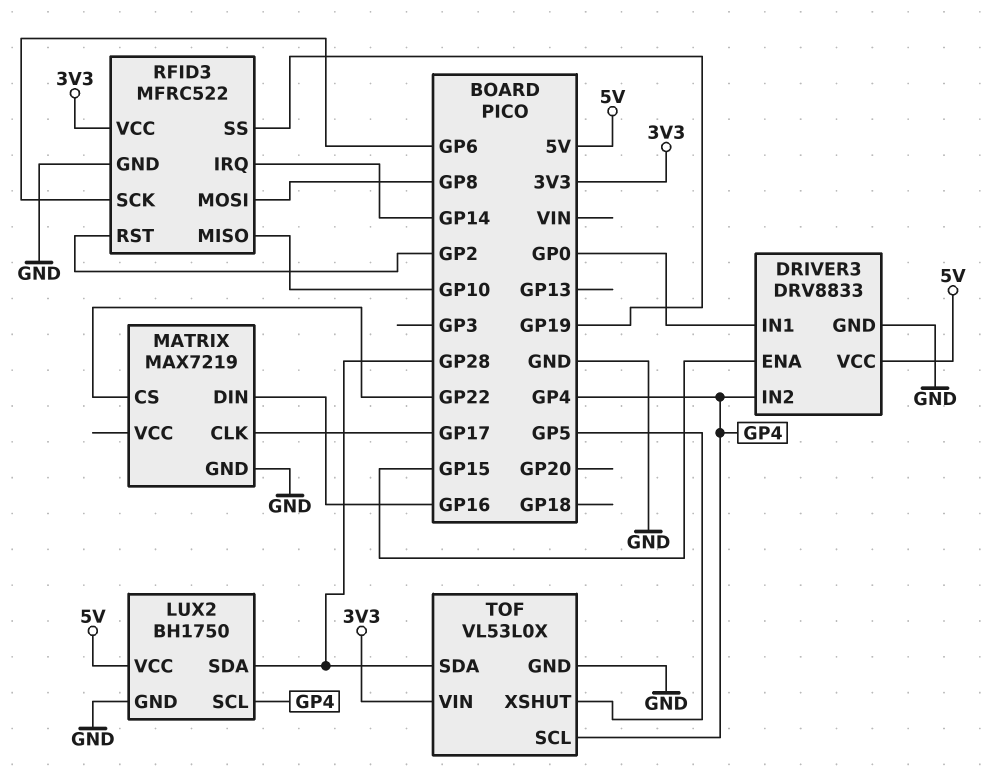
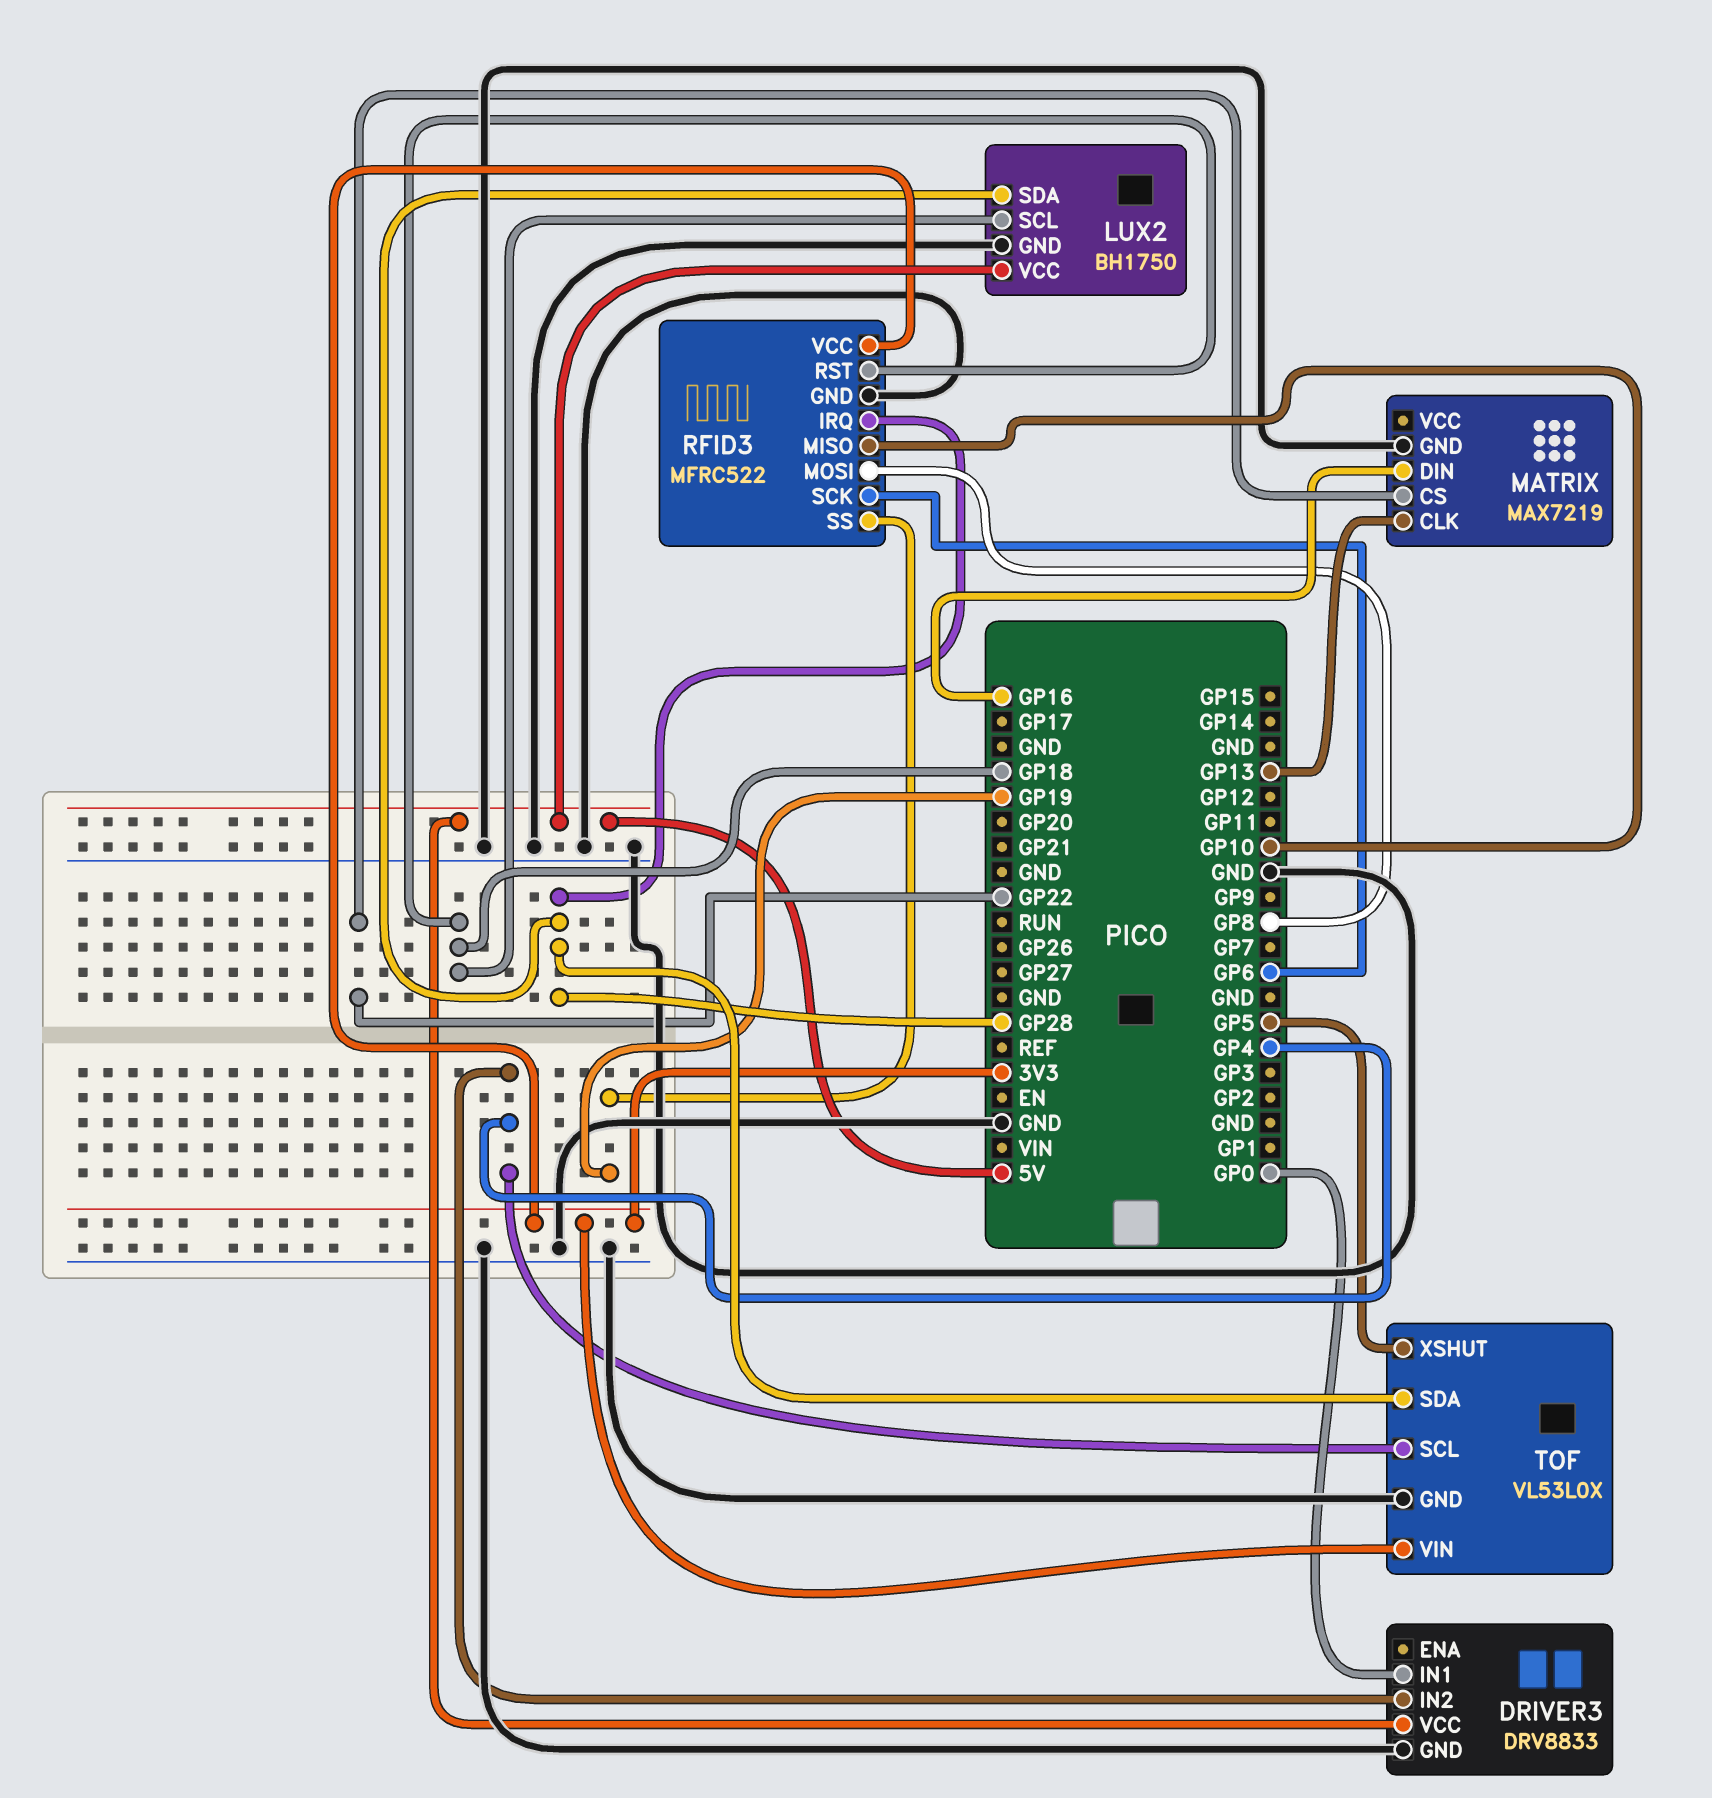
DRIVER3 pin ENA: GP15 -> none
LUX2 pin SCL: GP4 -> GP18
MATRIX pin CLK: GP17 -> GP13
RFID3 pin IRQ: GP14 -> GP28
RFID3 pin RST: GP2 -> GP18

